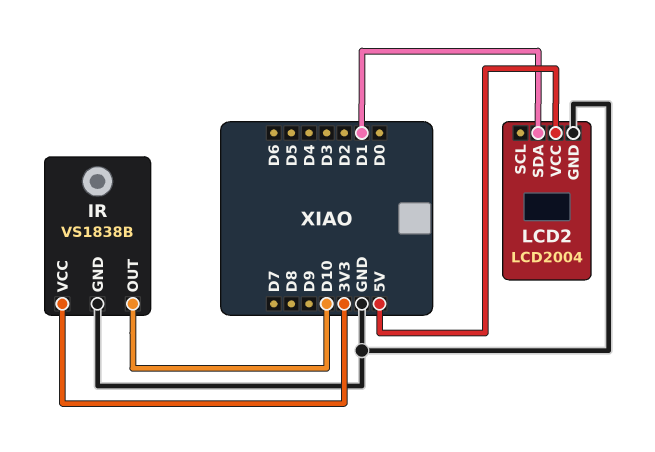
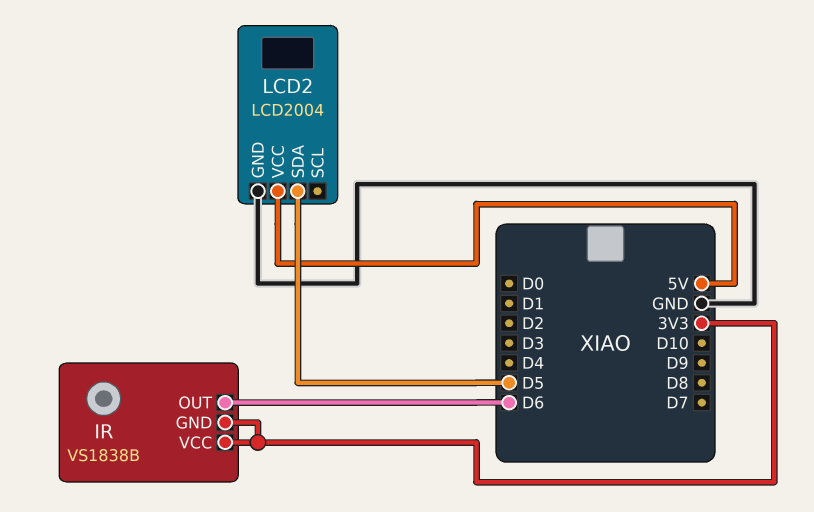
IR pin GND: GND -> 3V3
IR pin OUT: D10 -> D6
LCD2 pin SDA: D1 -> D5

